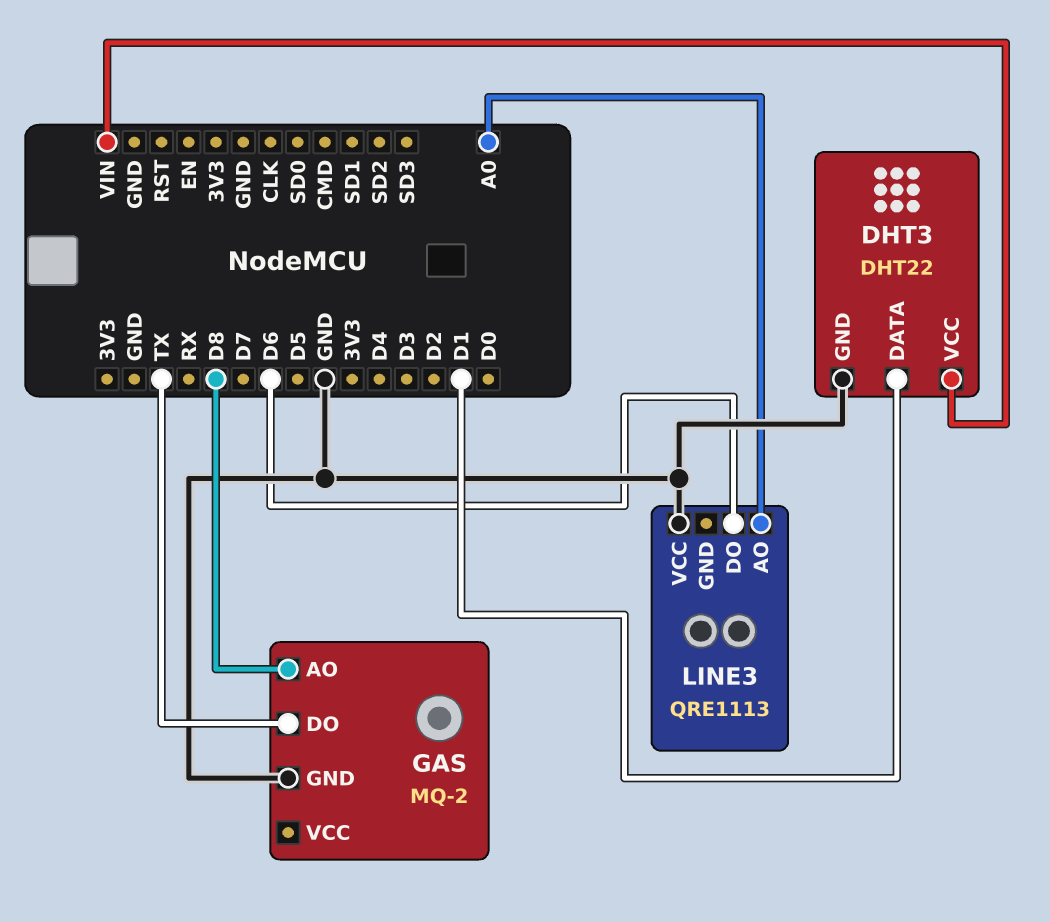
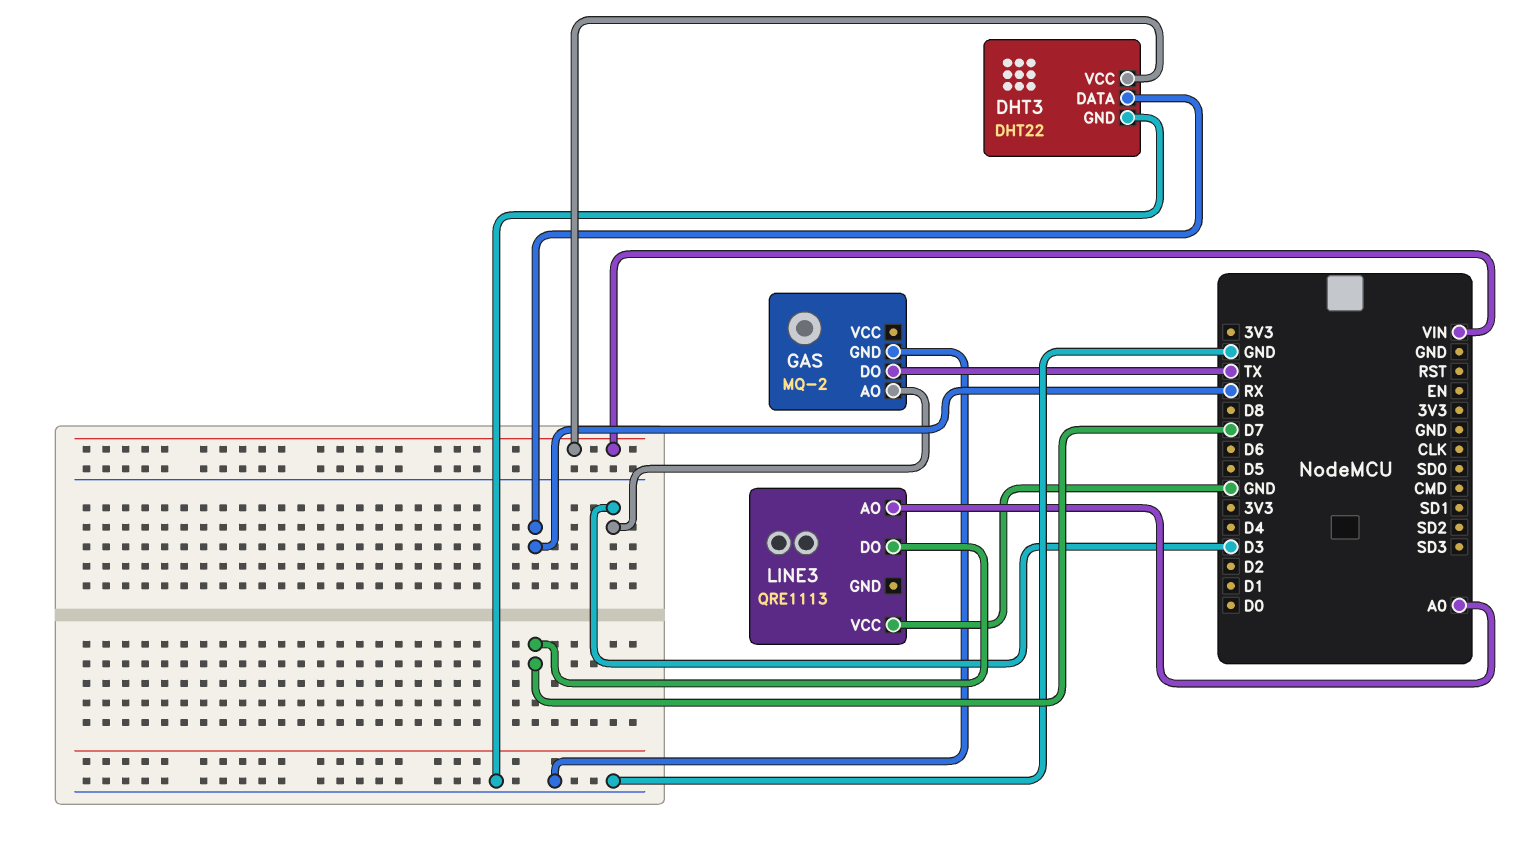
DHT3 pin DATA: D1 -> RX
GAS pin AO: D8 -> D3
LINE3 pin DO: D6 -> D7

